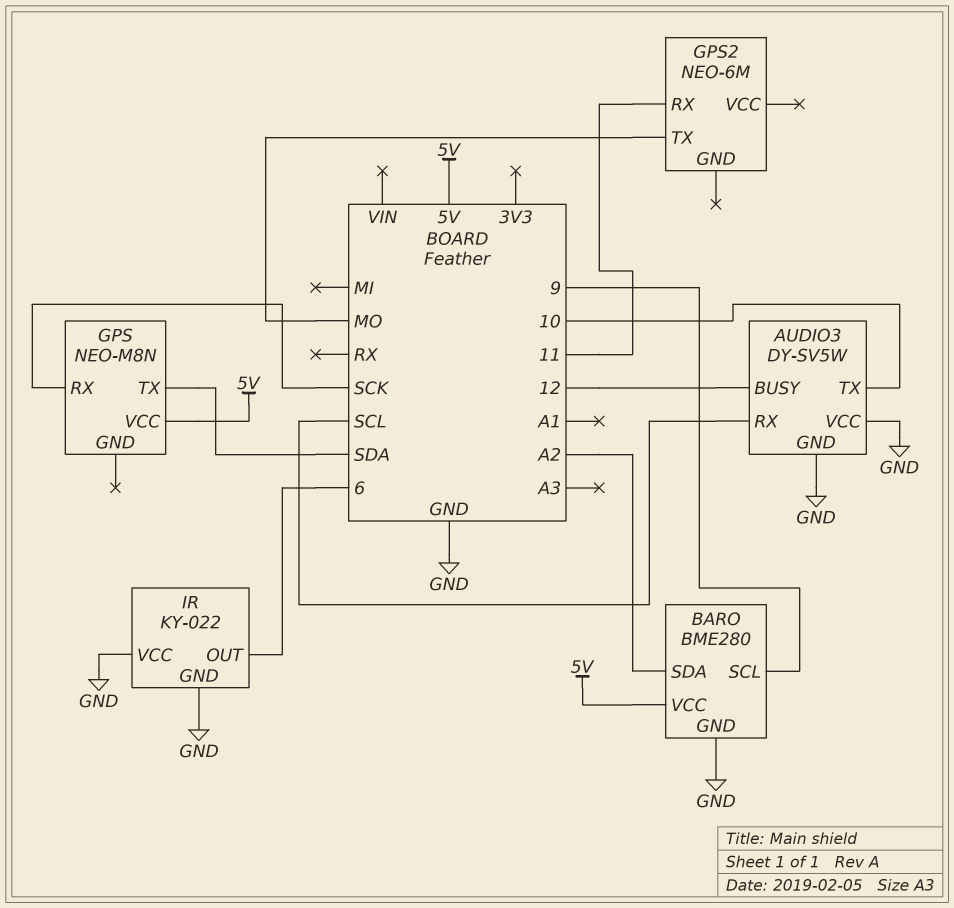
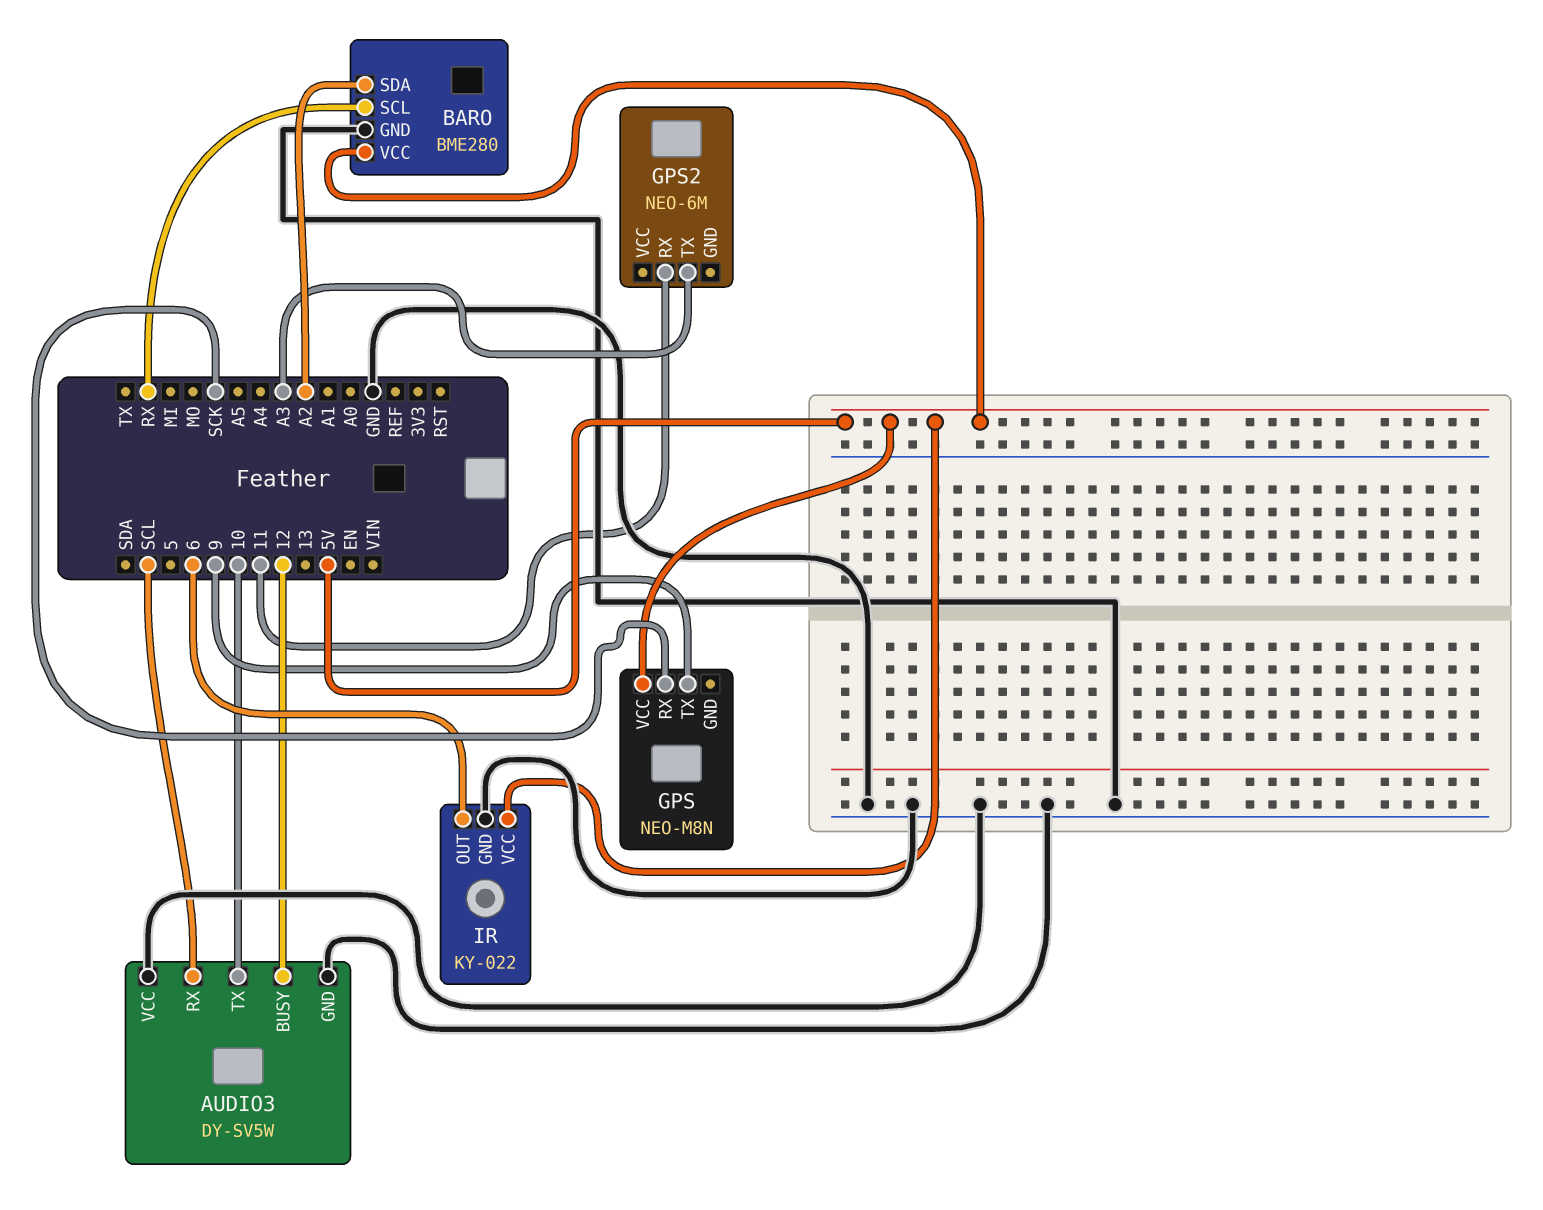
BARO pin SCL: 9 -> RX
GPS pin TX: SDA -> 9
GPS2 pin TX: MO -> A3
IR pin VCC: GND -> 5V

